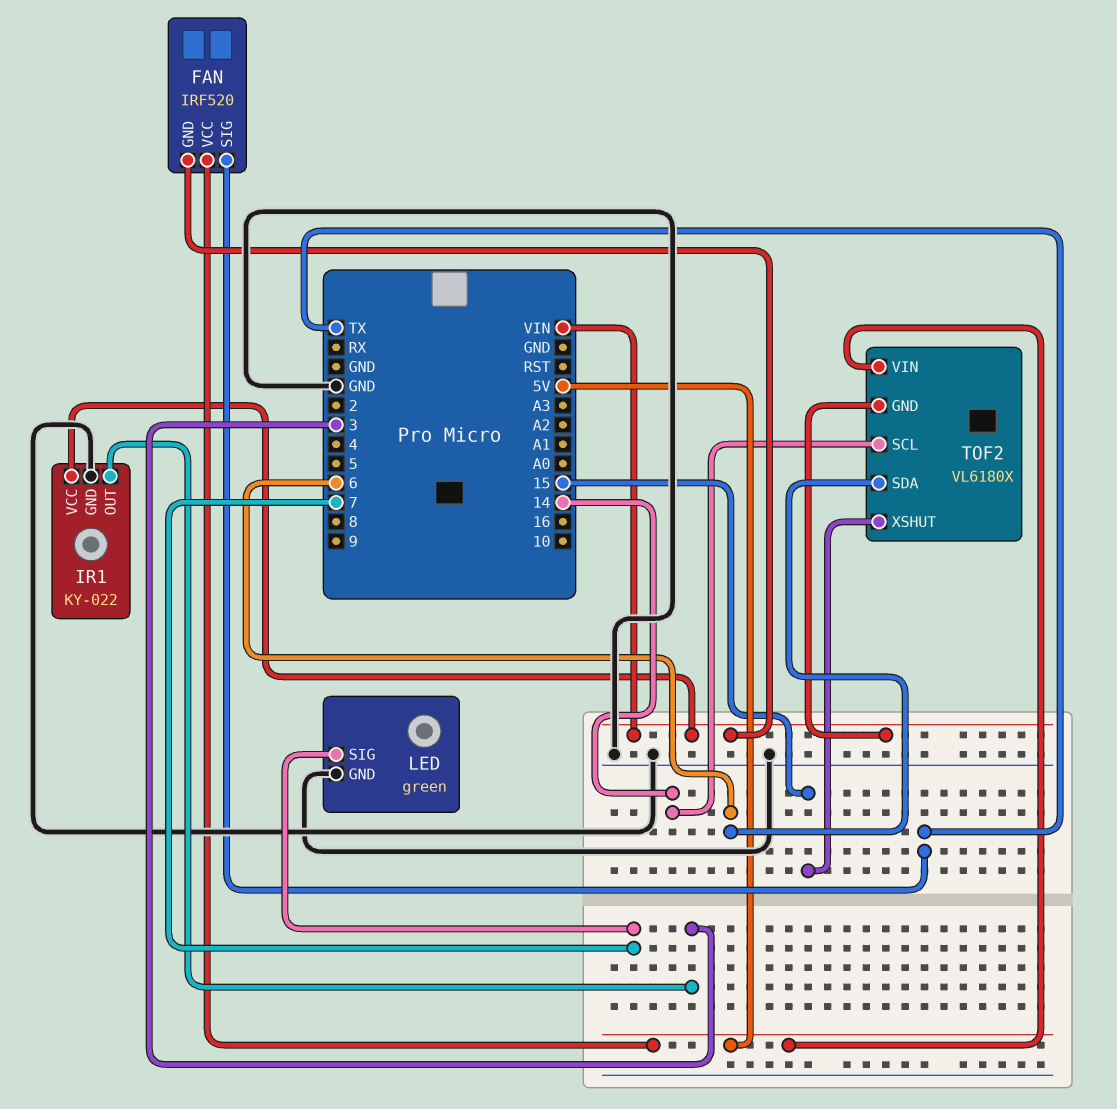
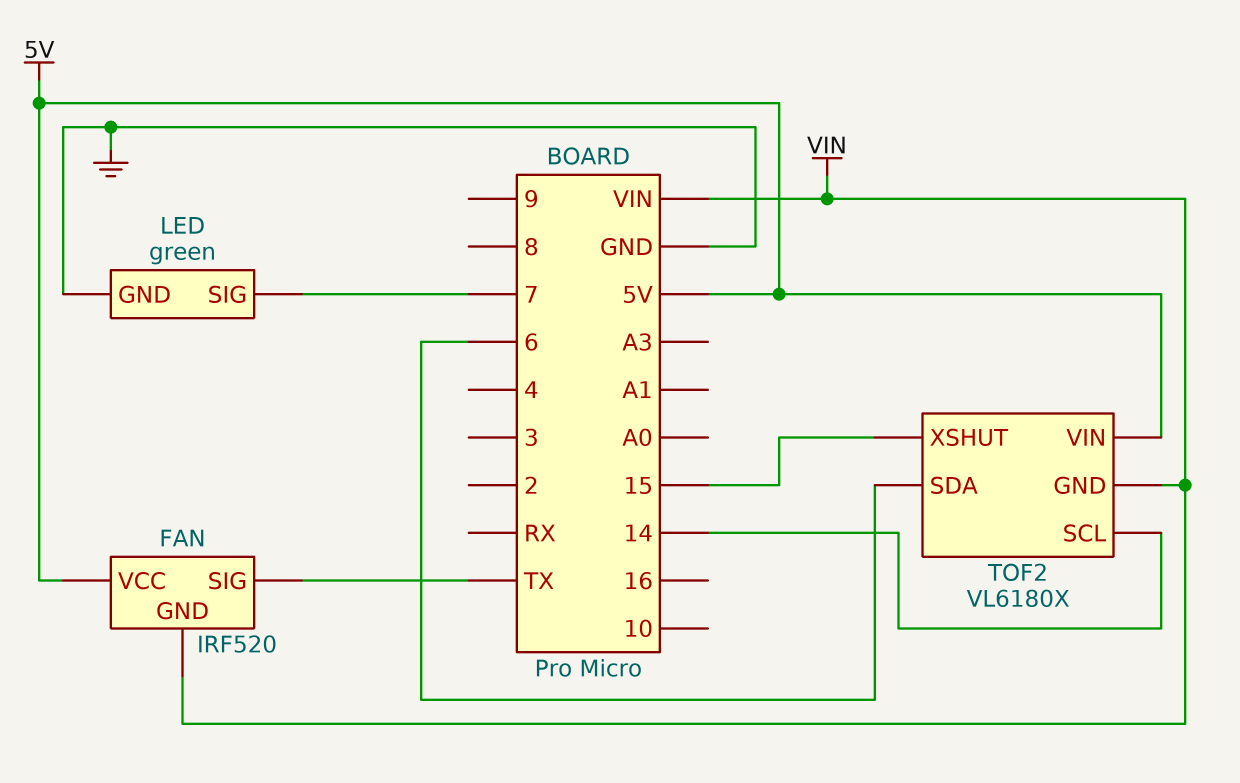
IR1: KY-022 -> none
IR1 pin GND: GND -> none
IR1 pin OUT: 3 -> none
IR1 pin VCC: VIN -> none

